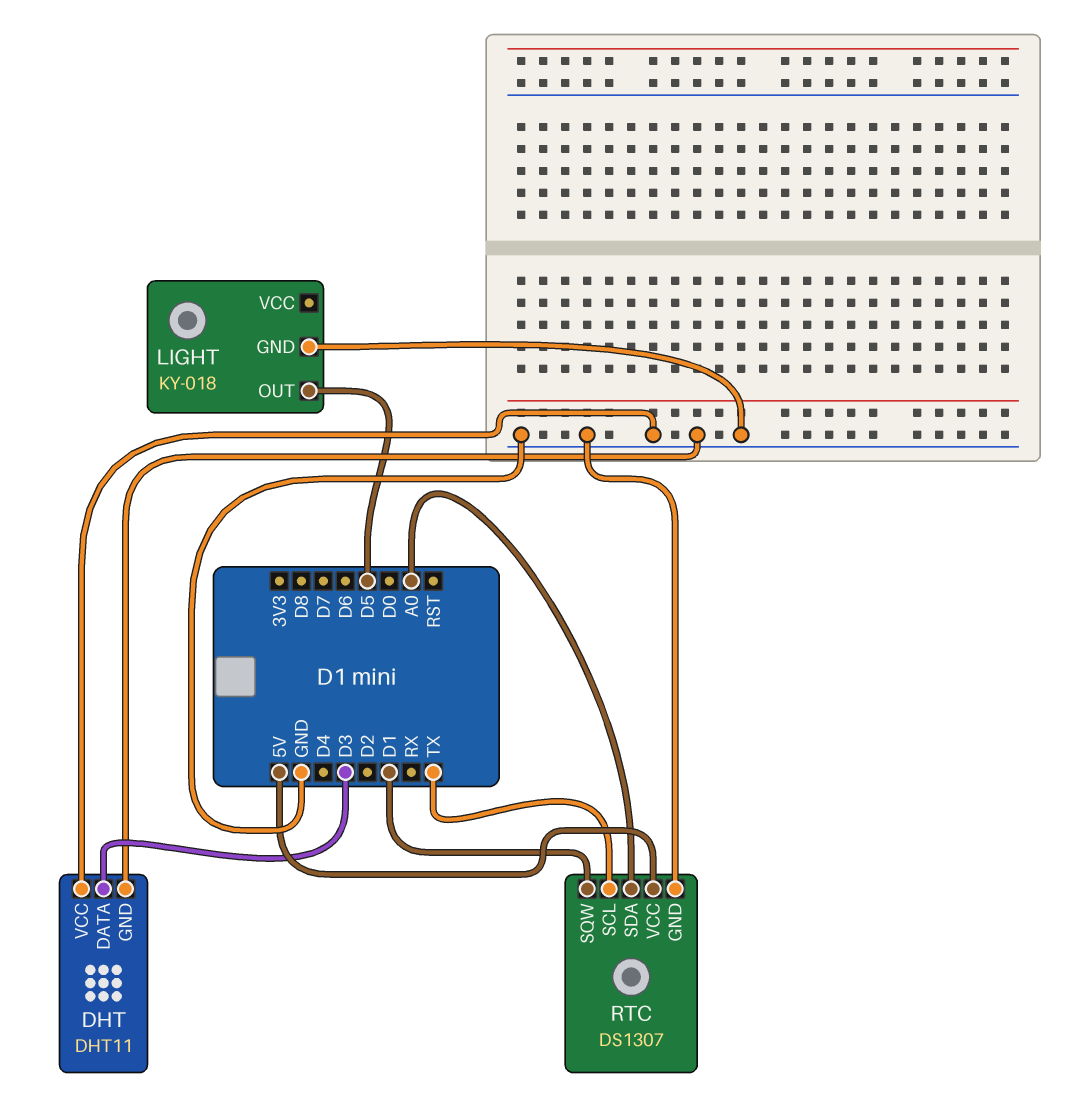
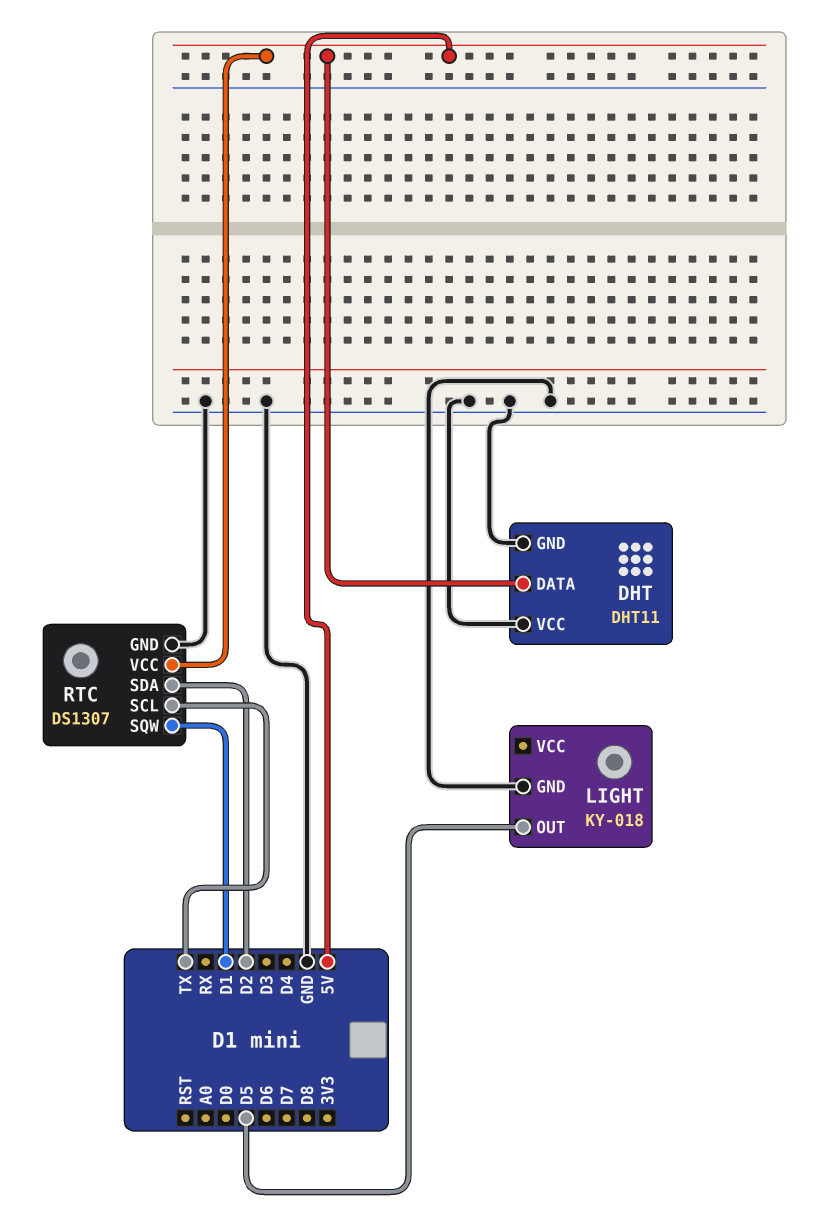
DHT pin DATA: D3 -> 5V
RTC pin SDA: A0 -> D2

